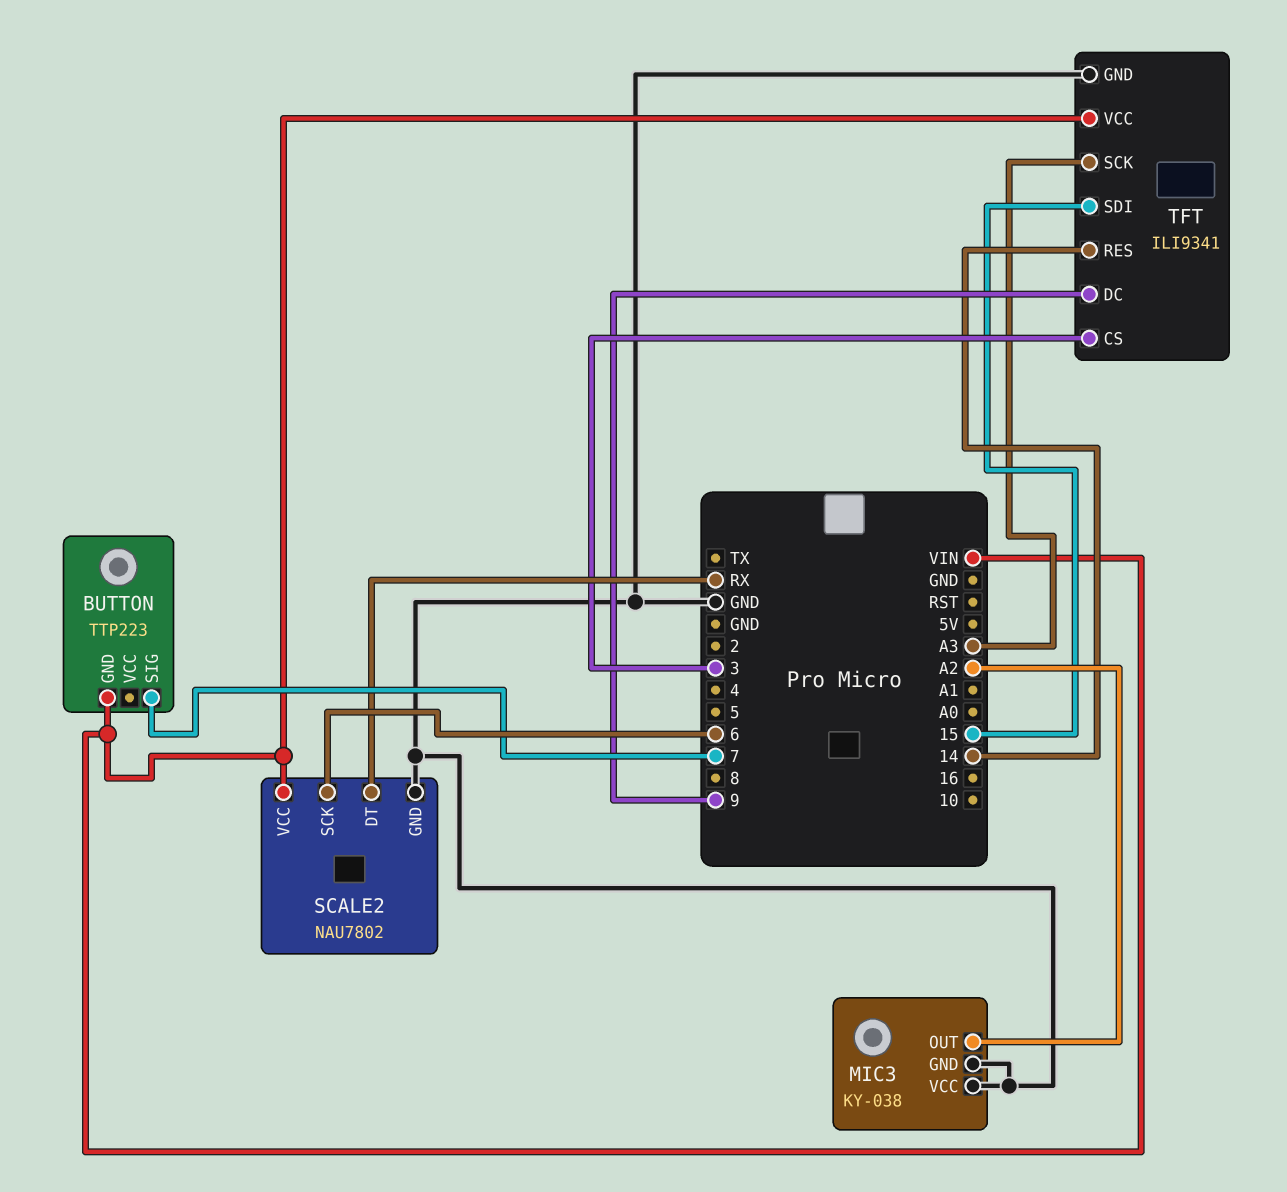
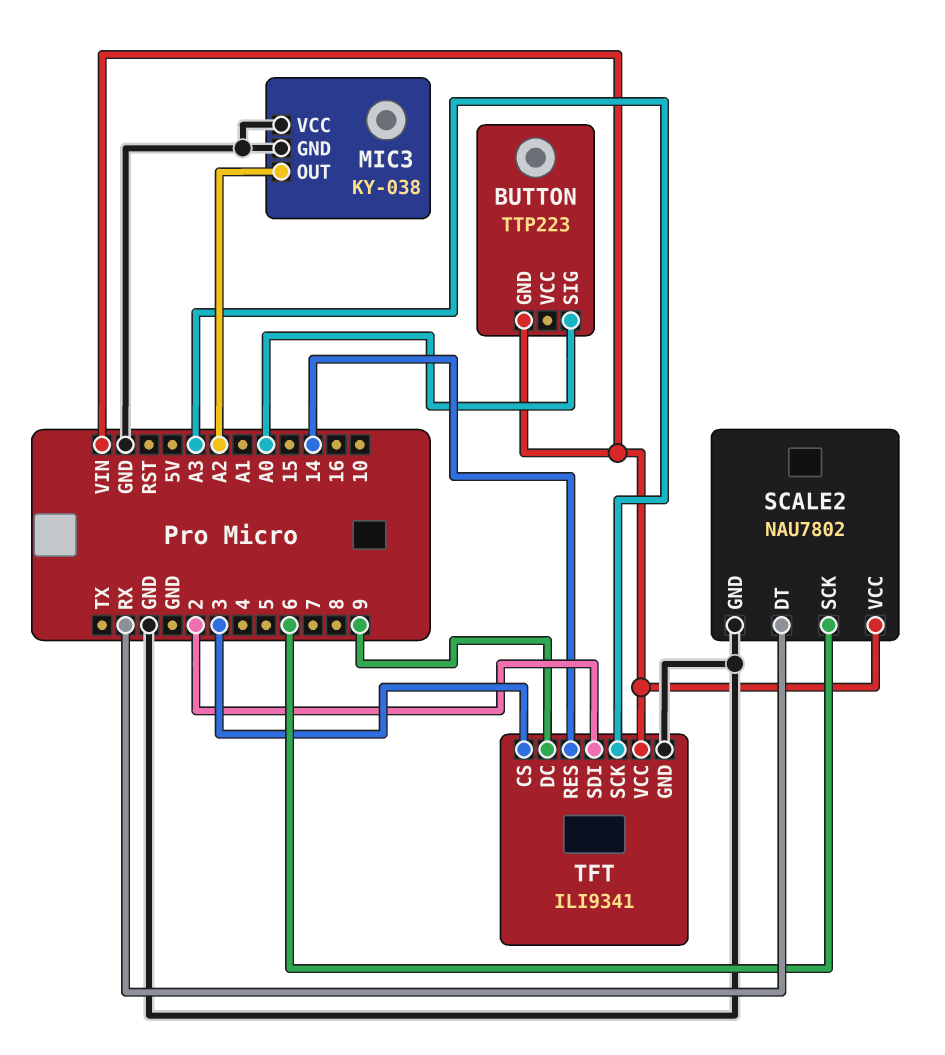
BUTTON pin SIG: 7 -> A0
TFT pin SDI: 15 -> 2

